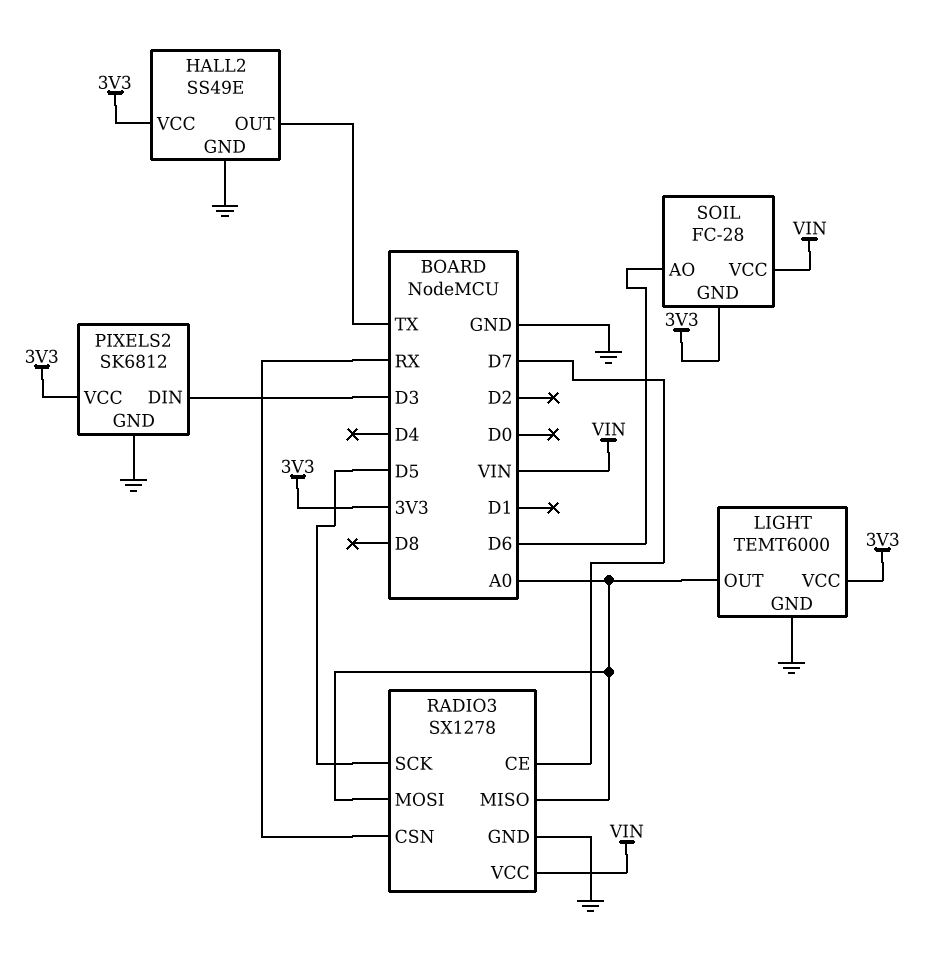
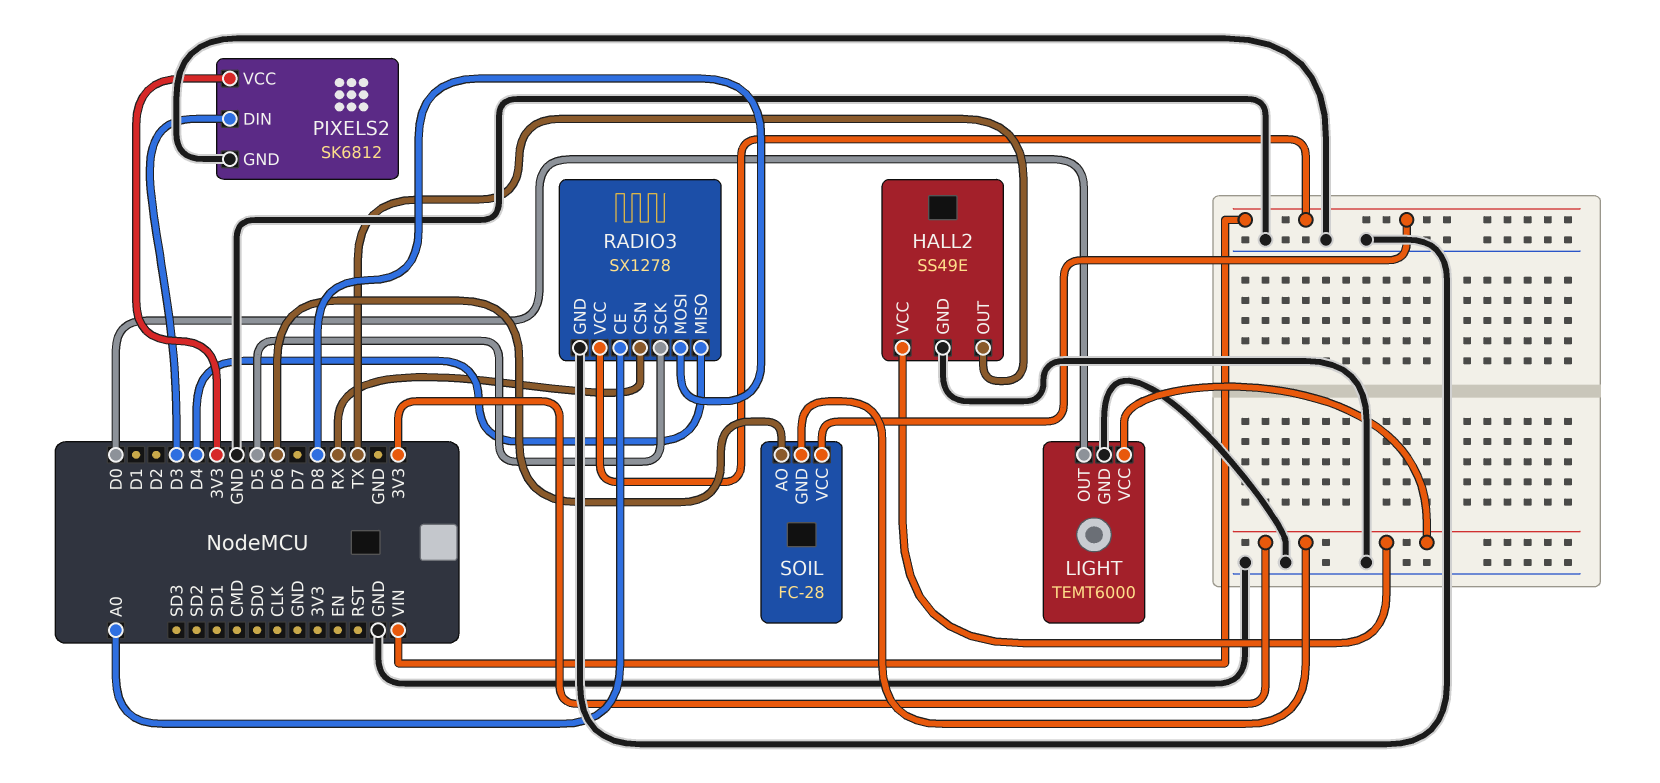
LIGHT pin OUT: A0 -> D0
RADIO3 pin CE: D7 -> A0
RADIO3 pin MISO: A0 -> D4
RADIO3 pin MOSI: A0 -> D8

